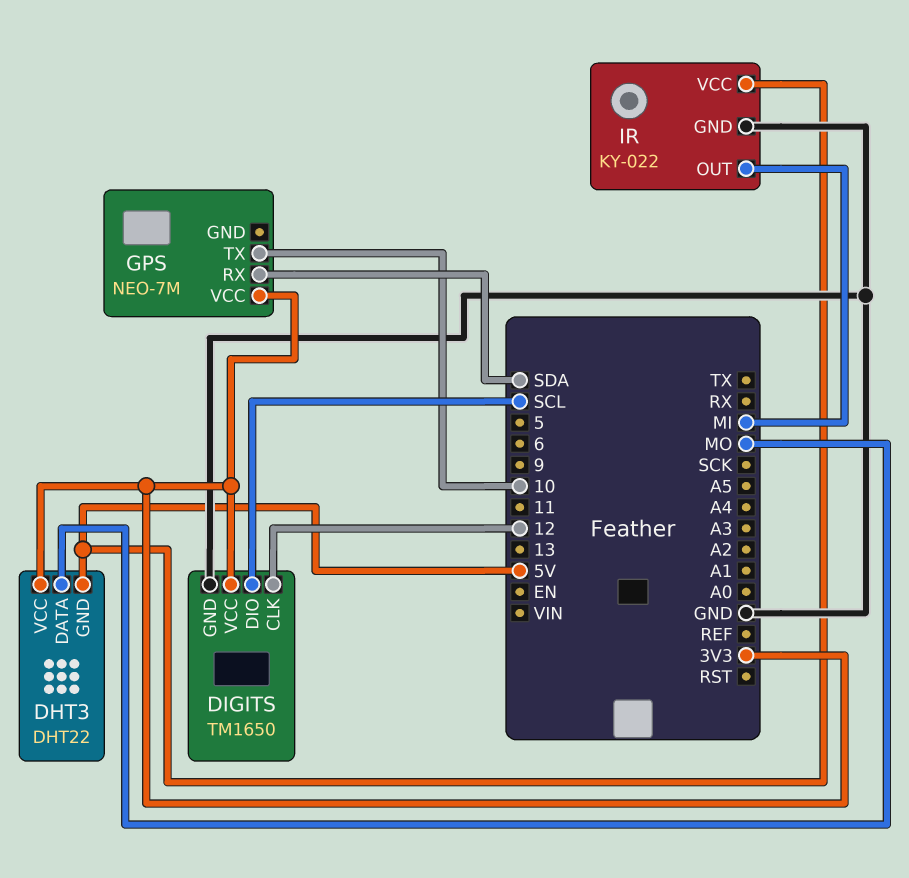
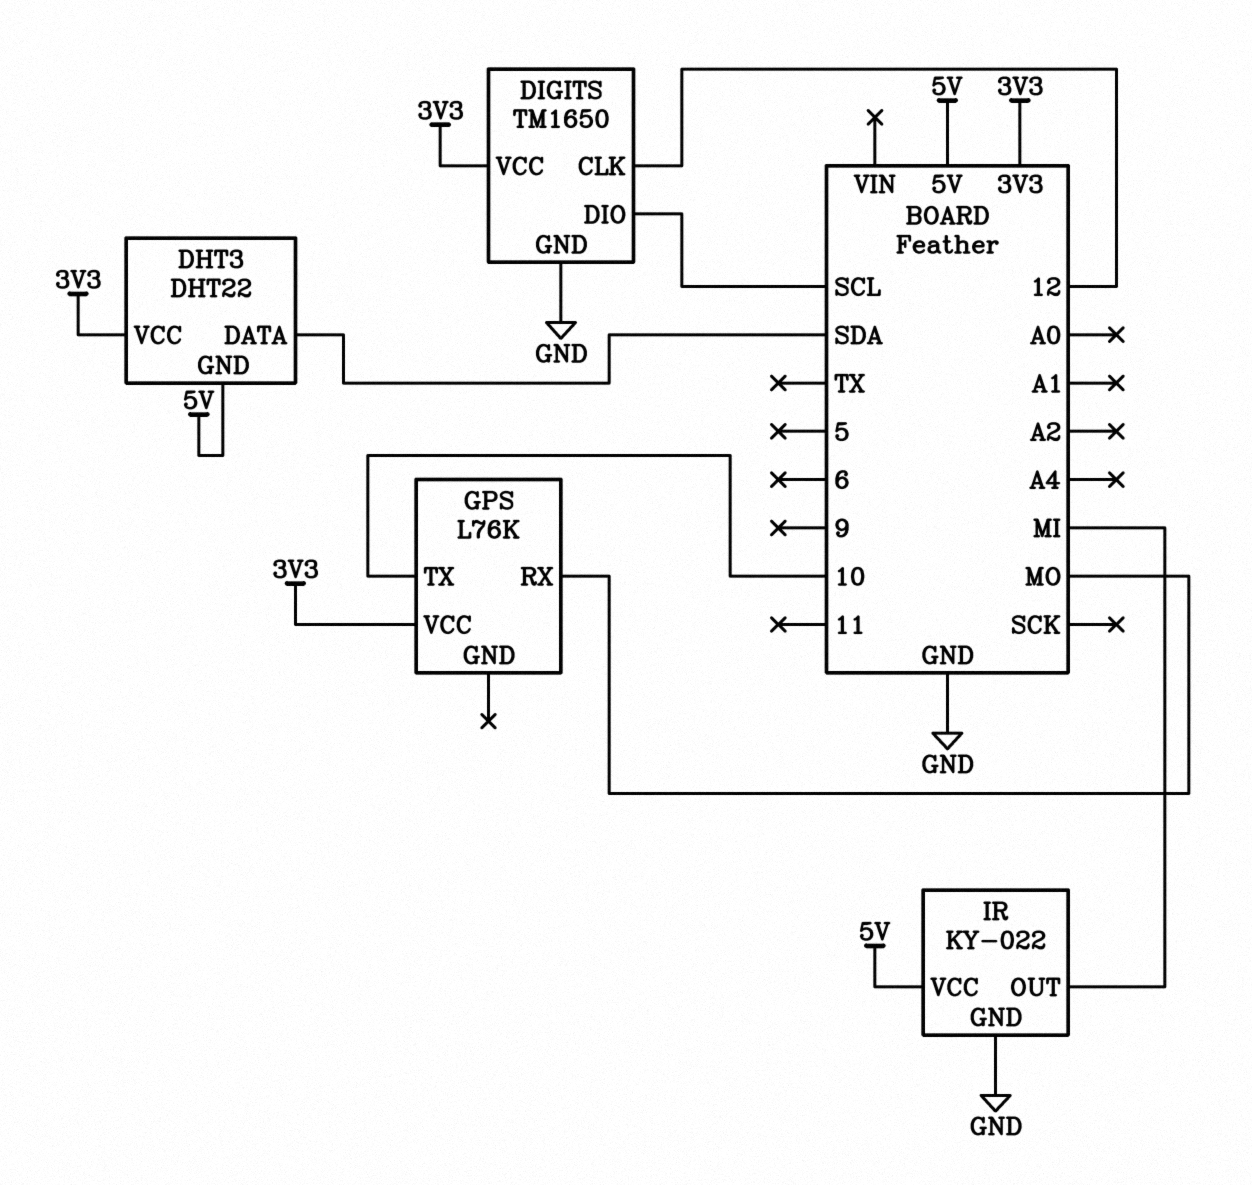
DHT3 pin DATA: MO -> SDA
GPS: NEO-7M -> L76K
GPS pin RX: SDA -> MO

